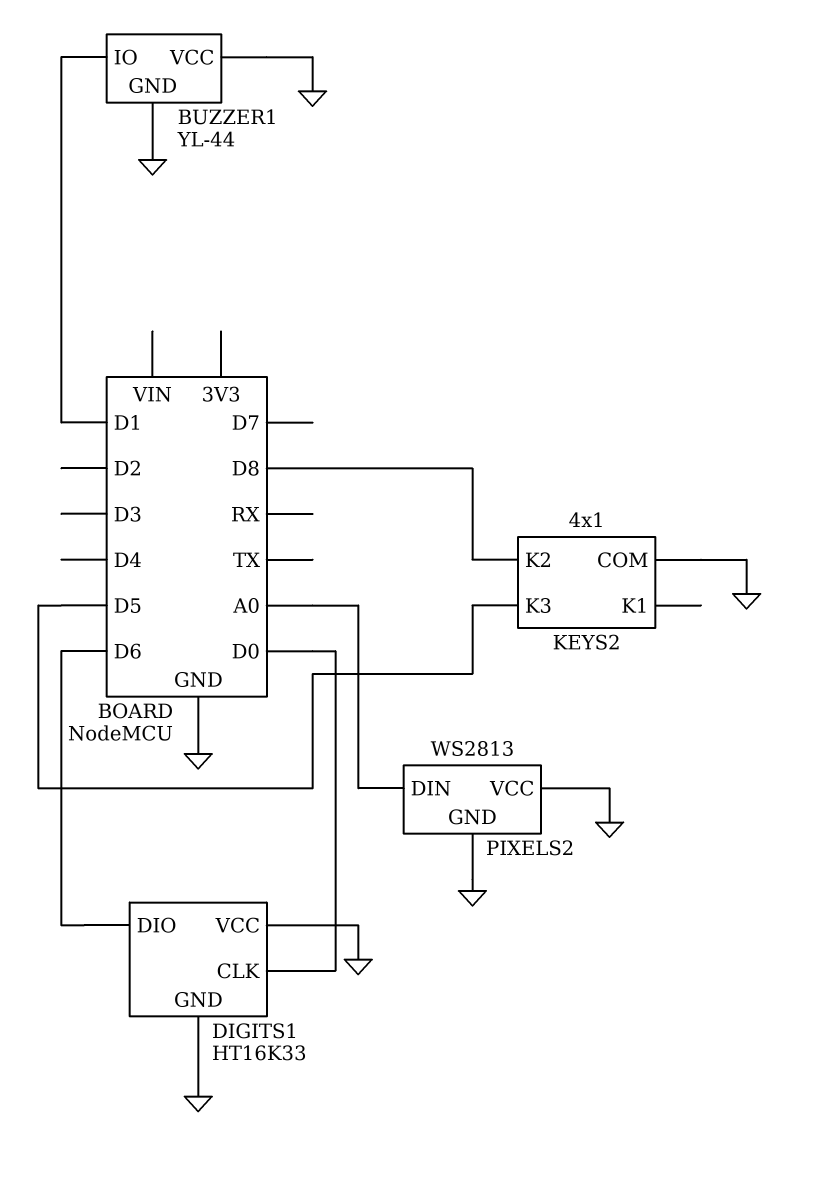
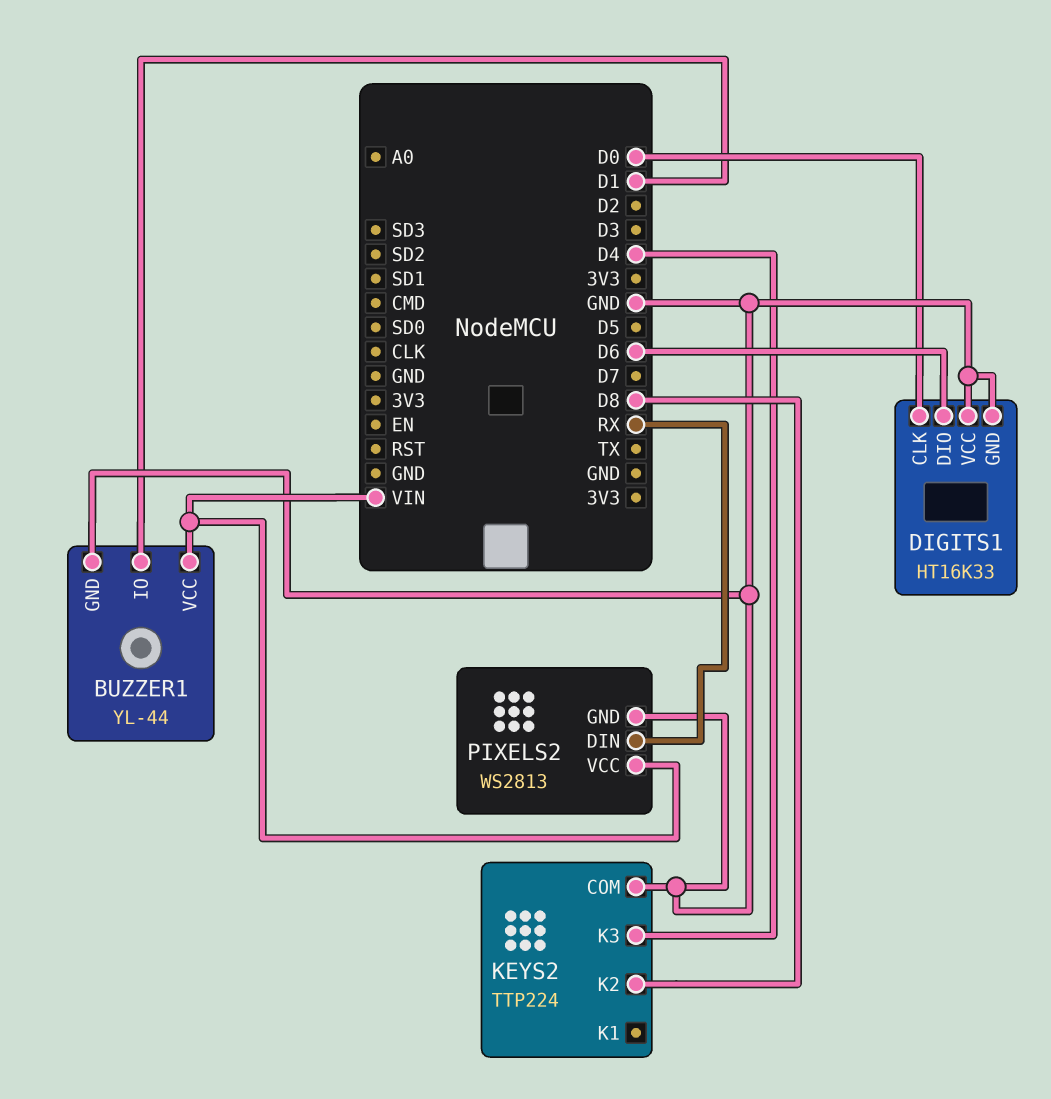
BUZZER1 pin VCC: GND -> VIN
KEYS2: 4x1 -> TTP224
KEYS2 pin K3: D5 -> D4
PIXELS2 pin DIN: A0 -> RX
PIXELS2 pin VCC: GND -> VIN

